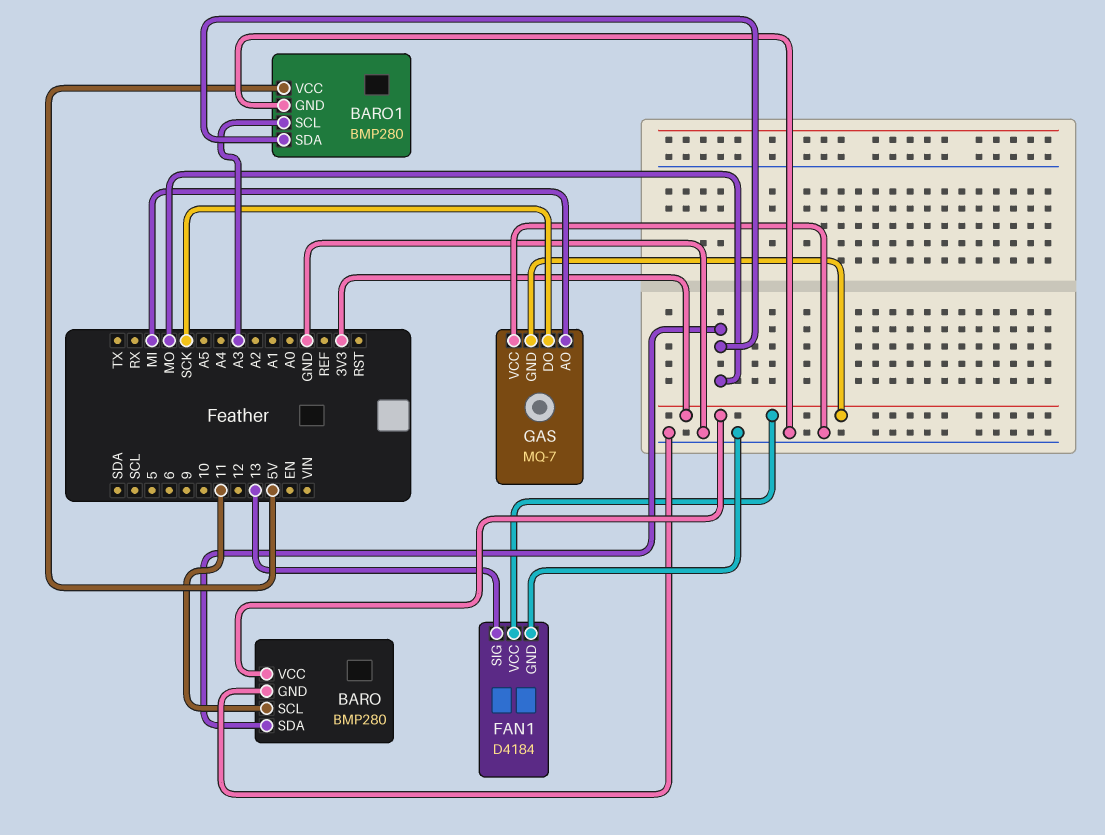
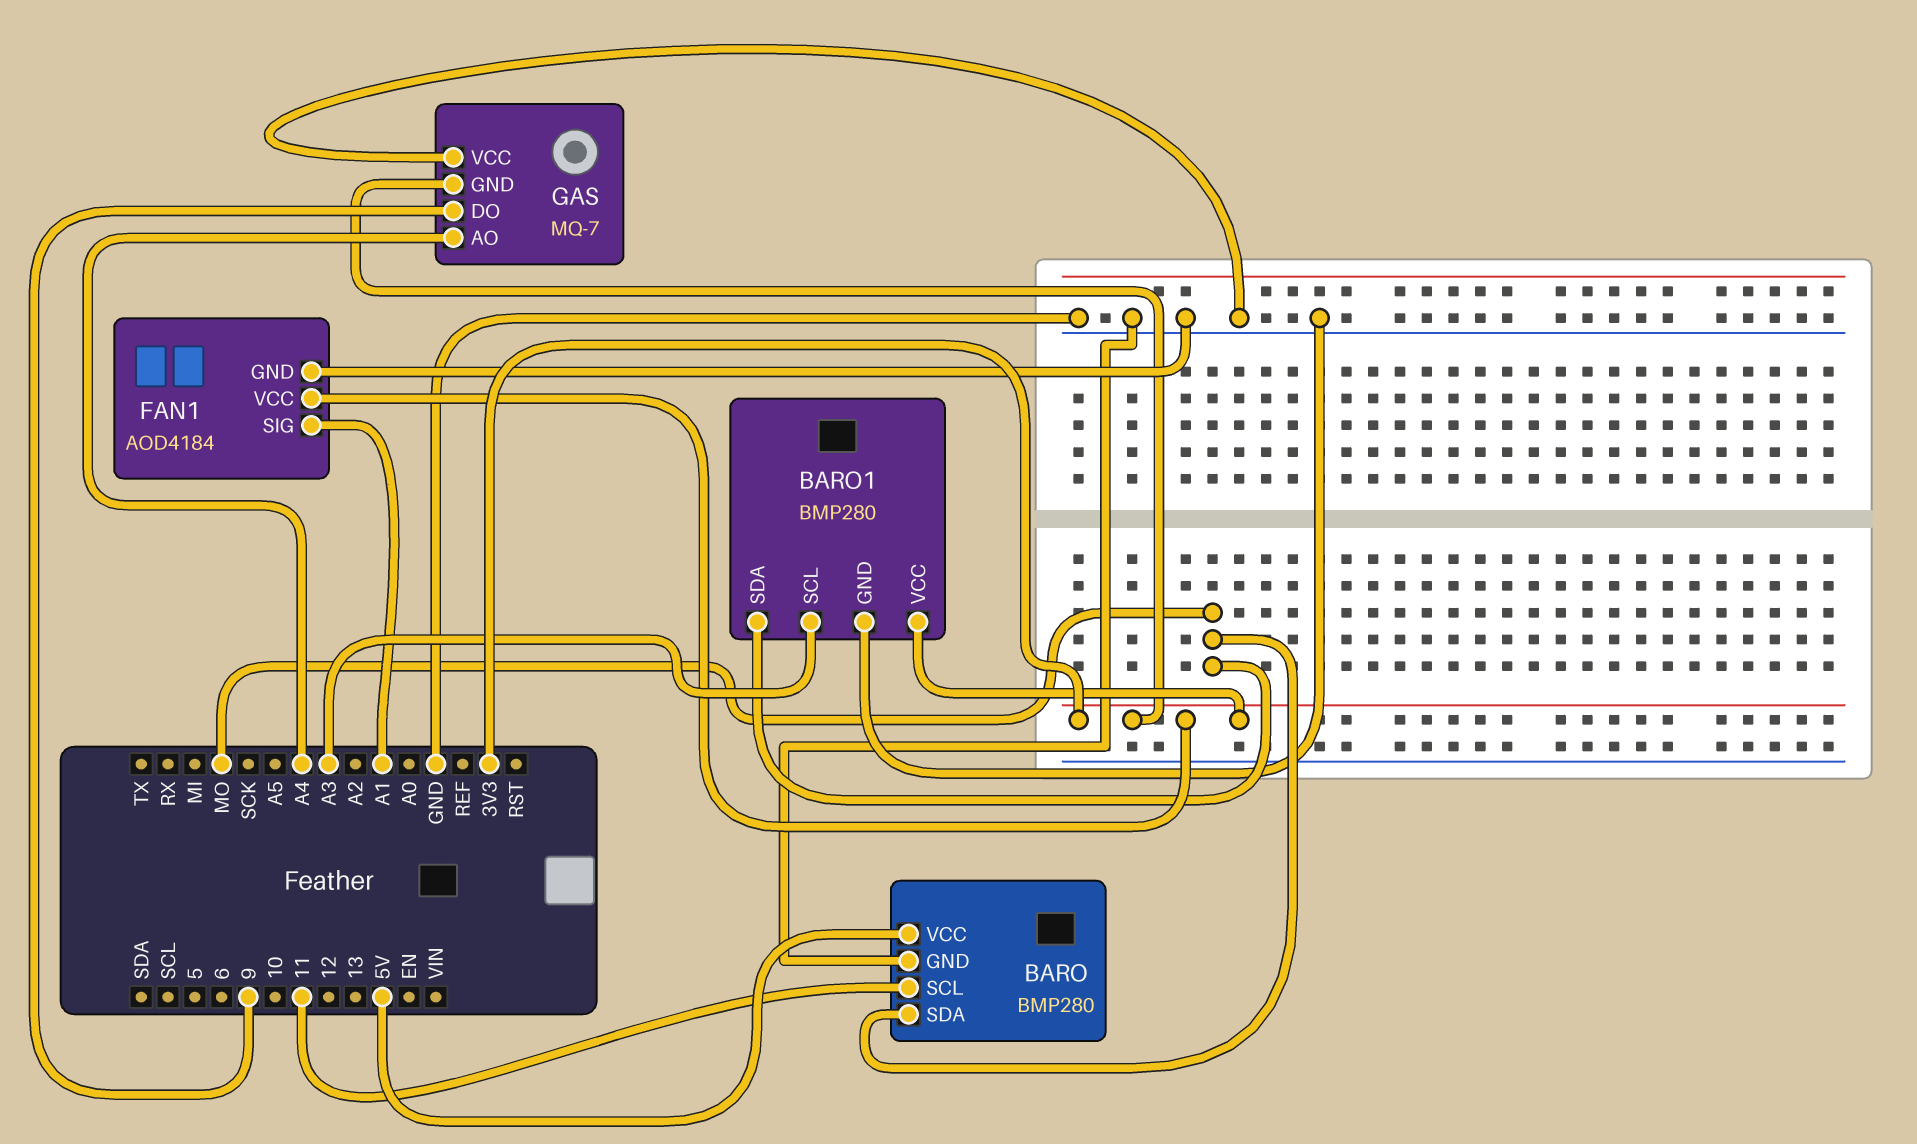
BARO pin VCC: 3V3 -> 5V
BARO1 pin VCC: 5V -> 3V3
FAN1: D4184 -> AOD4184
FAN1 pin SIG: 13 -> A1
GAS pin AO: MI -> A4
GAS pin DO: SCK -> 9

